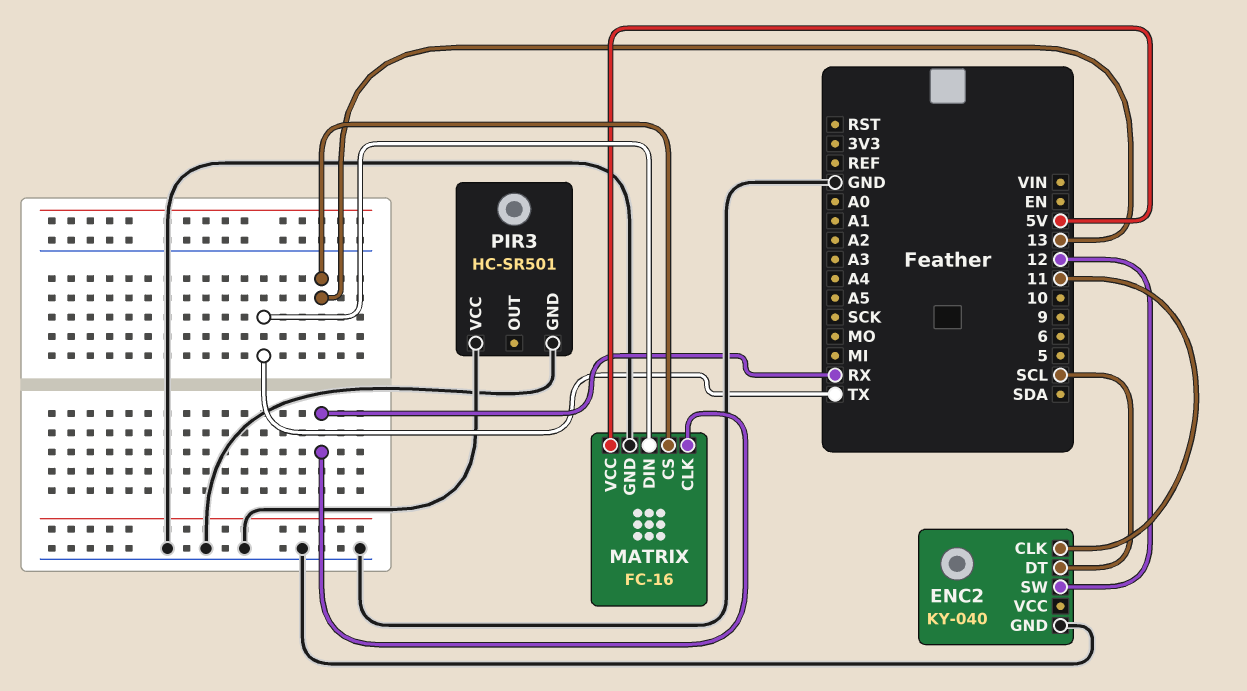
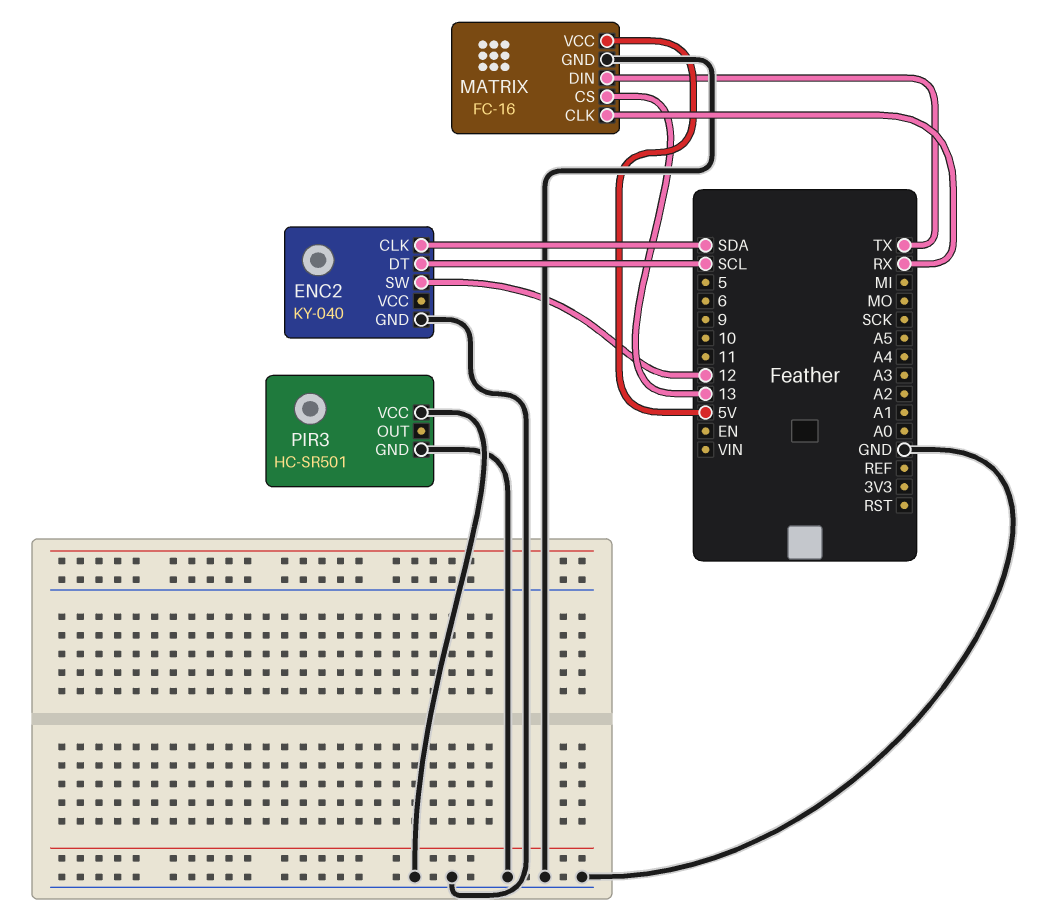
ENC2 pin CLK: 11 -> SDA

